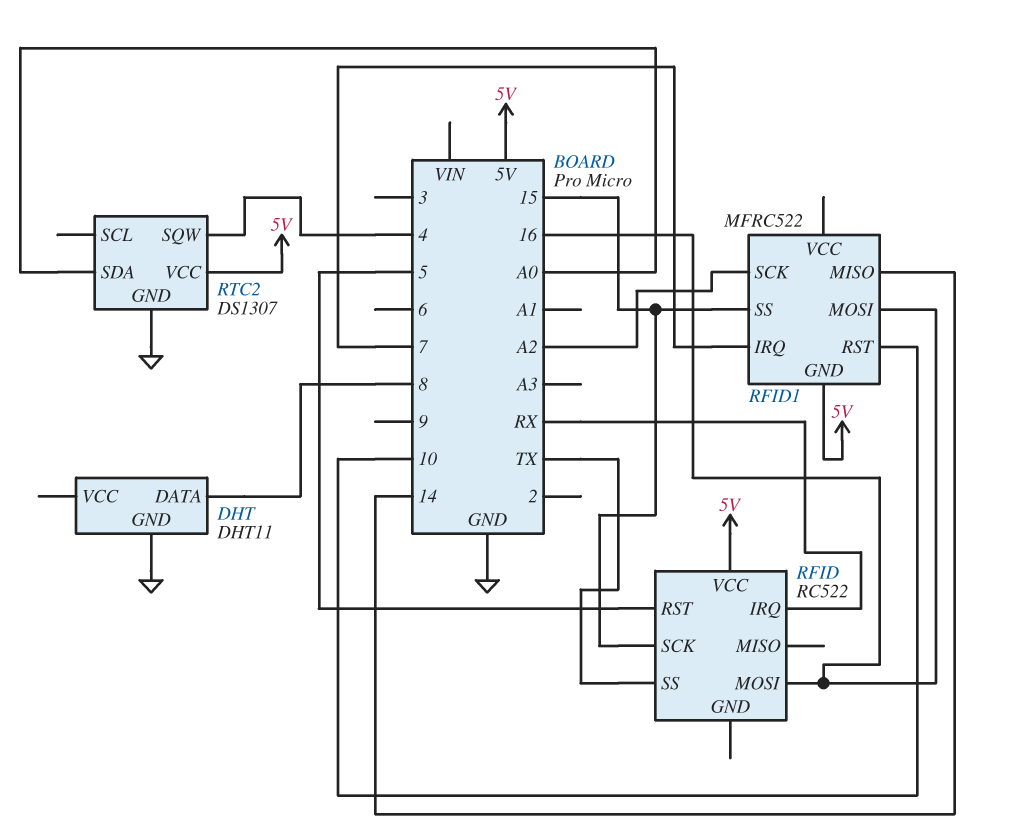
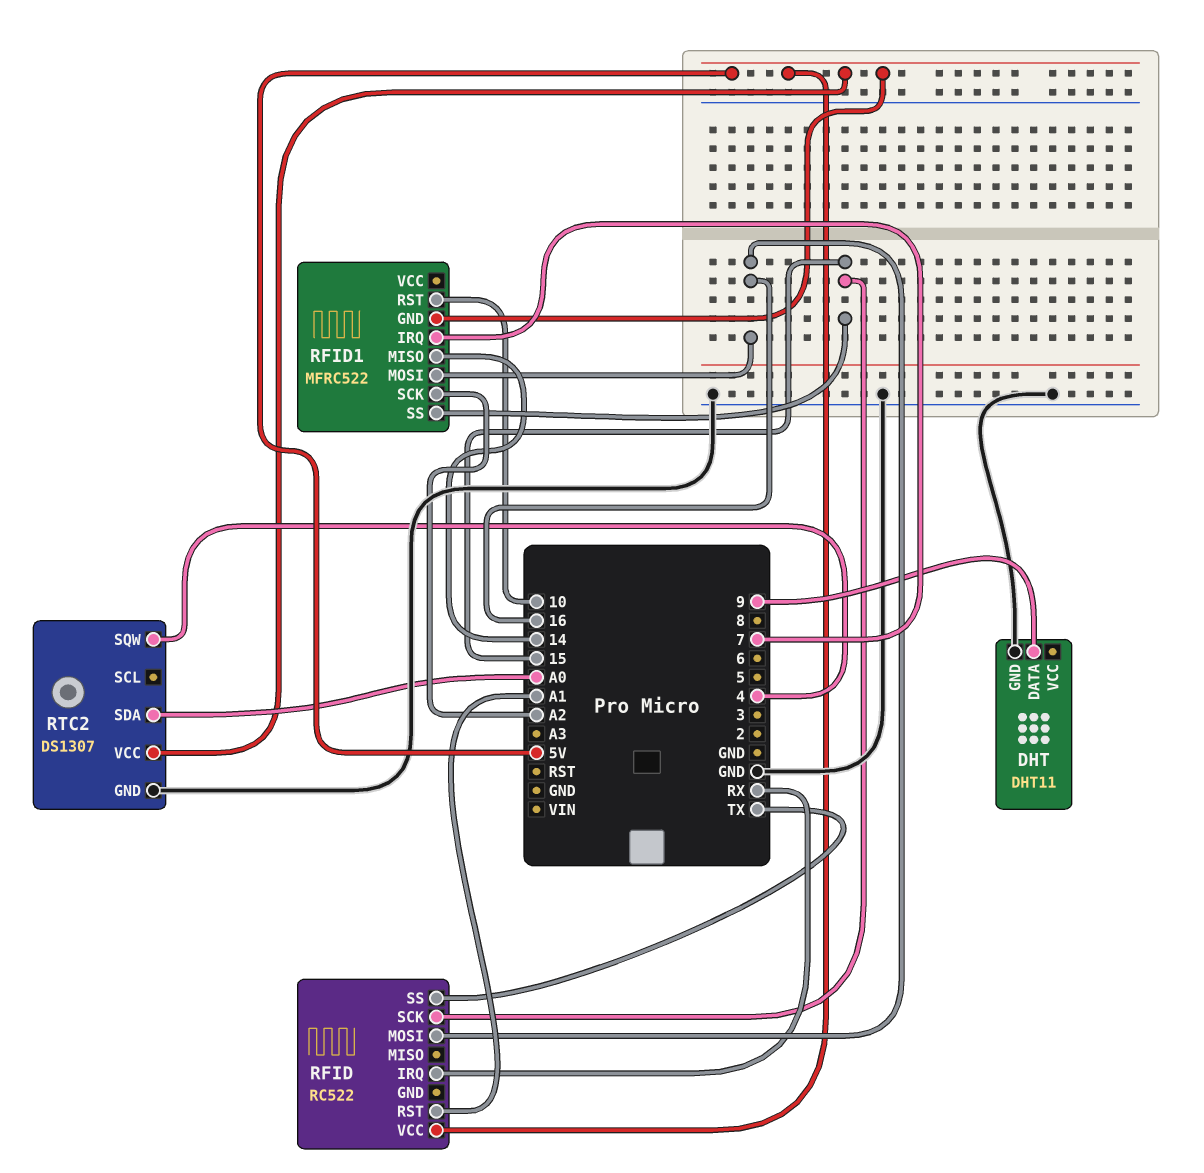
DHT pin DATA: 8 -> 9
RFID pin RST: 5 -> A1

